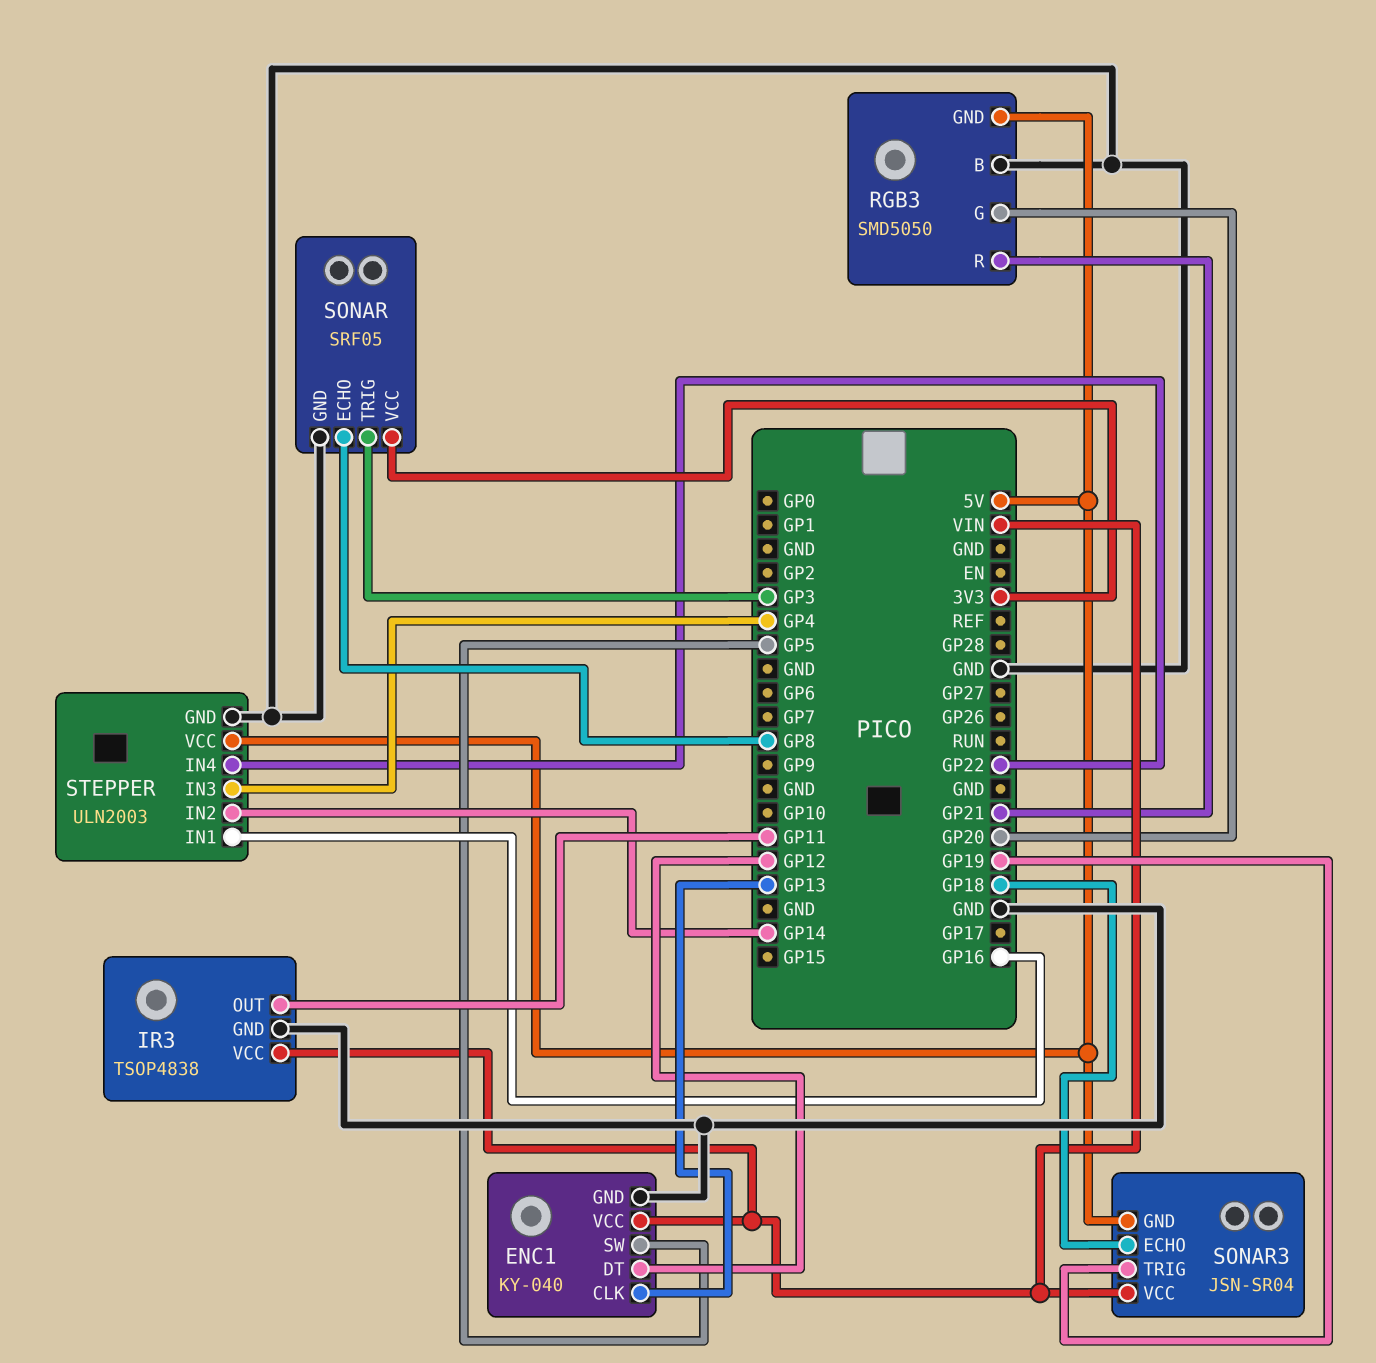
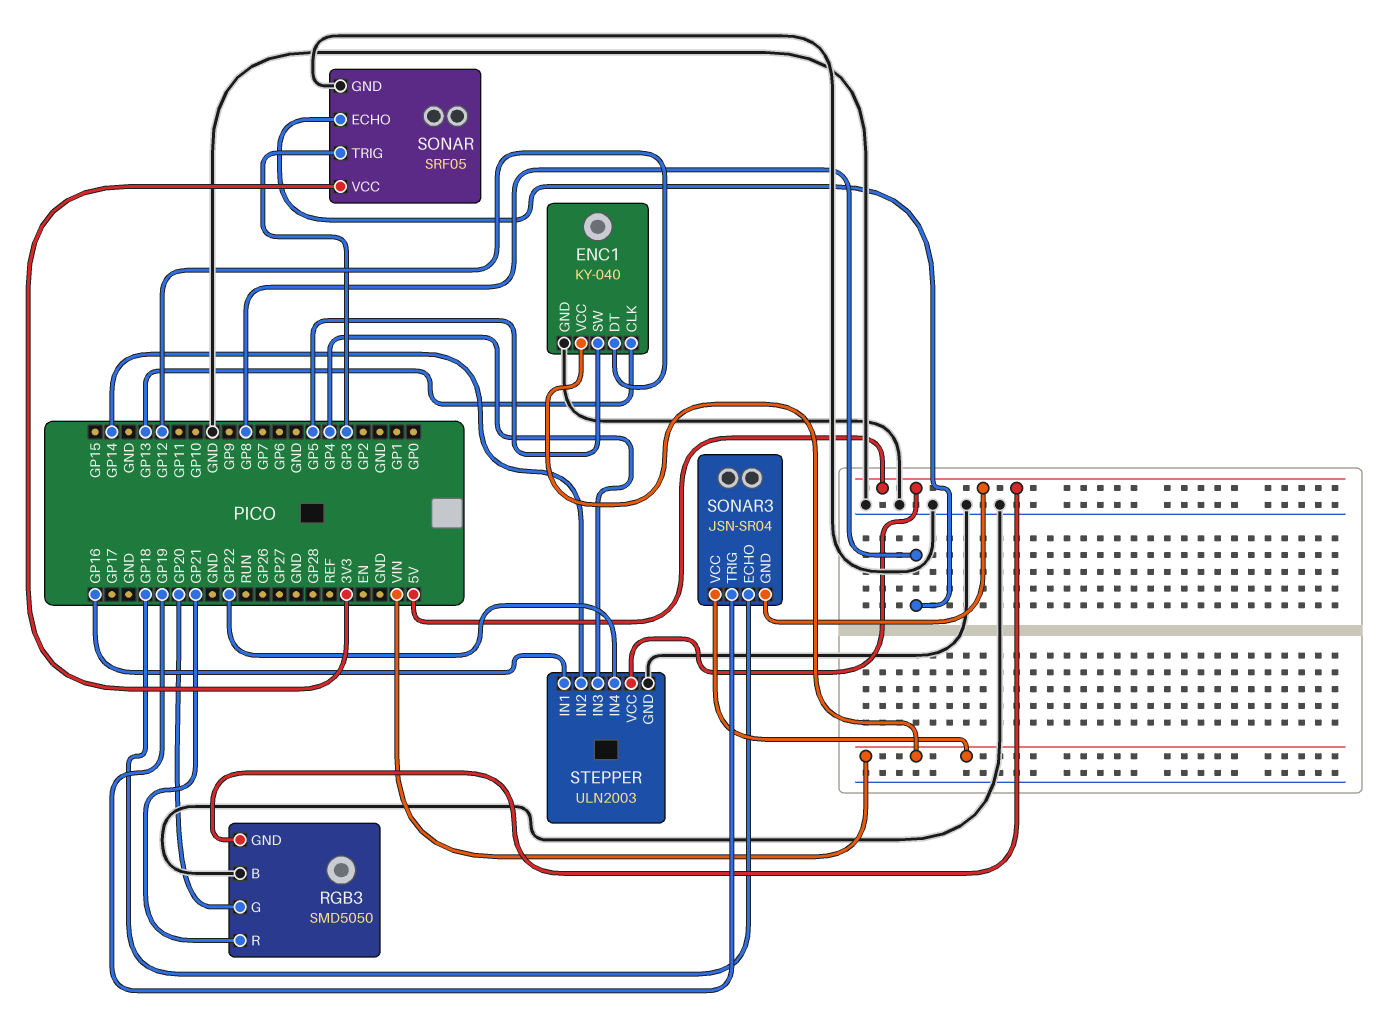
IR3: TSOP4838 -> none
IR3 pin GND: GND -> none
IR3 pin OUT: GP11 -> none
IR3 pin VCC: VIN -> none

